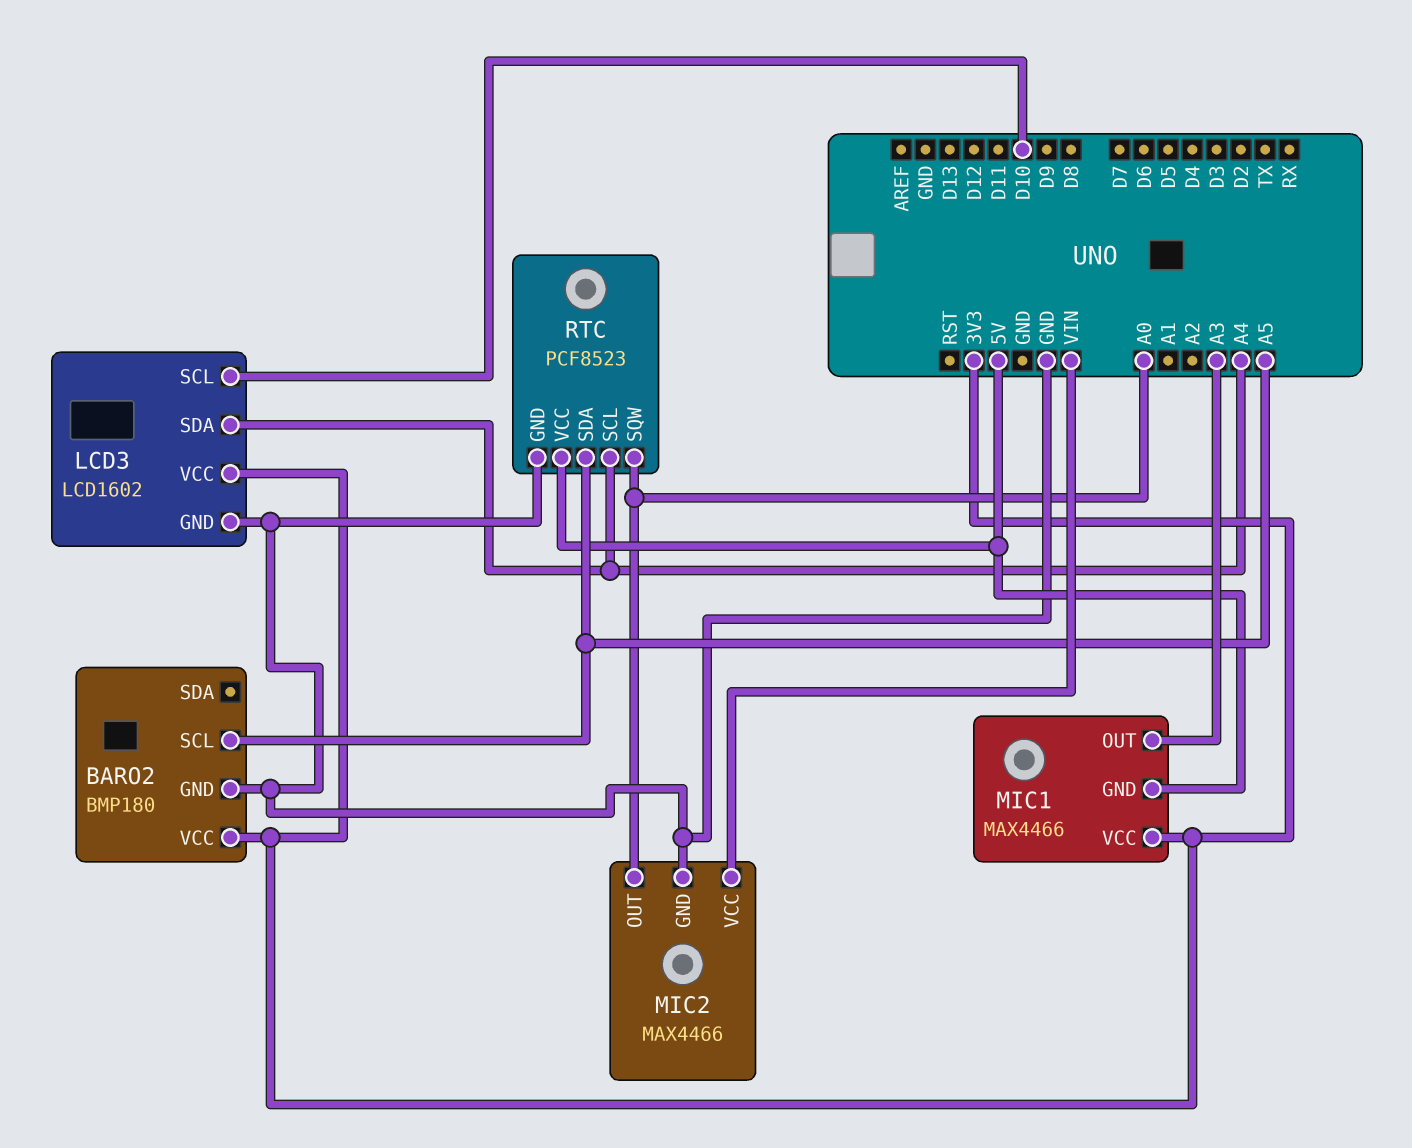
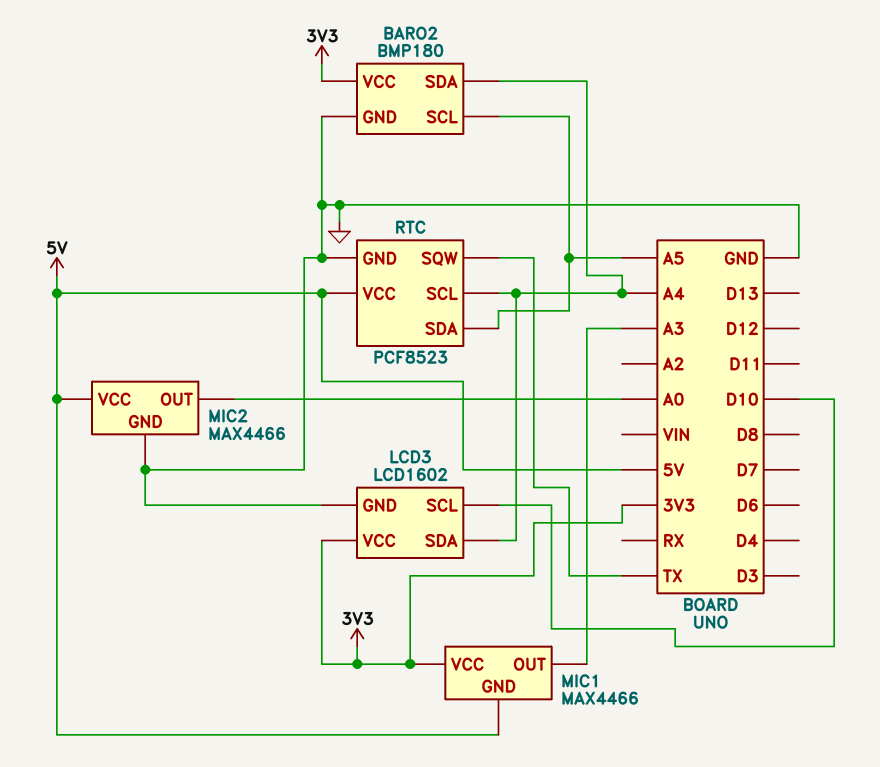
BARO2 pin SDA: none -> A4
MIC2 pin VCC: VIN -> 5V
RTC pin SQW: A0 -> TX

